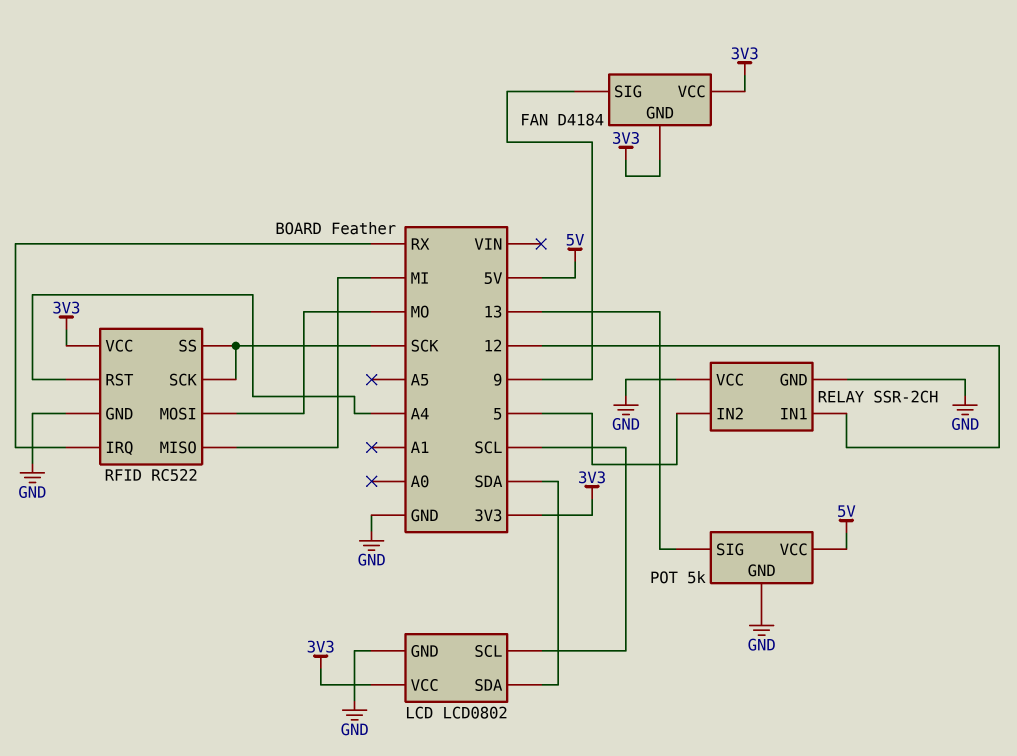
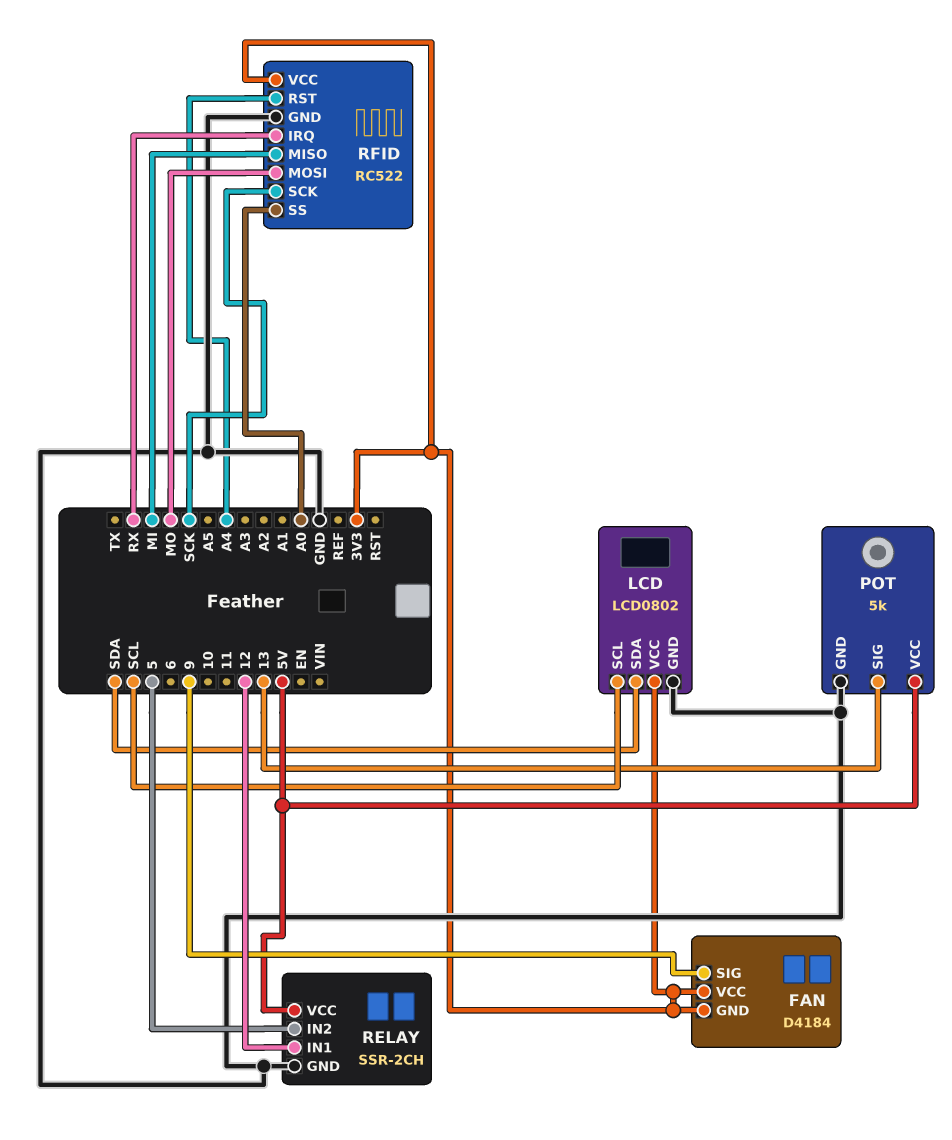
RELAY pin VCC: GND -> 5V
RFID pin SS: SCK -> A0

